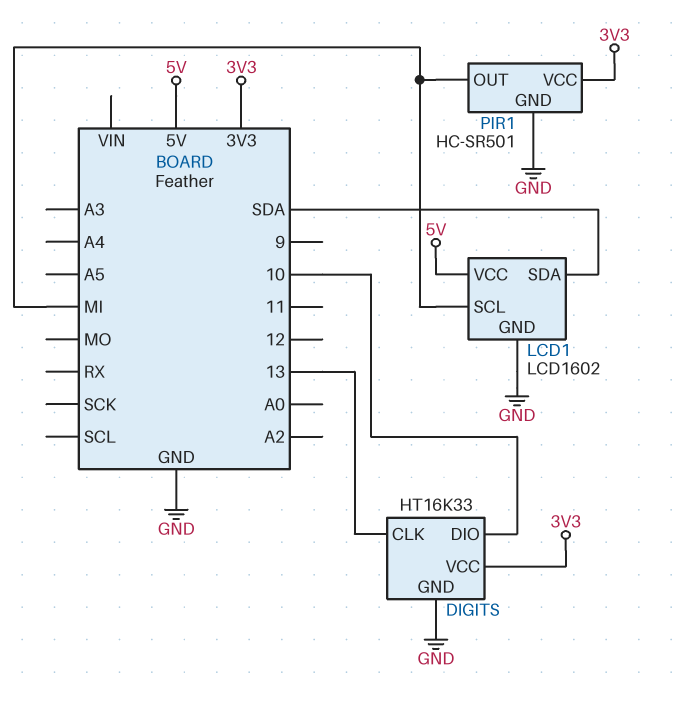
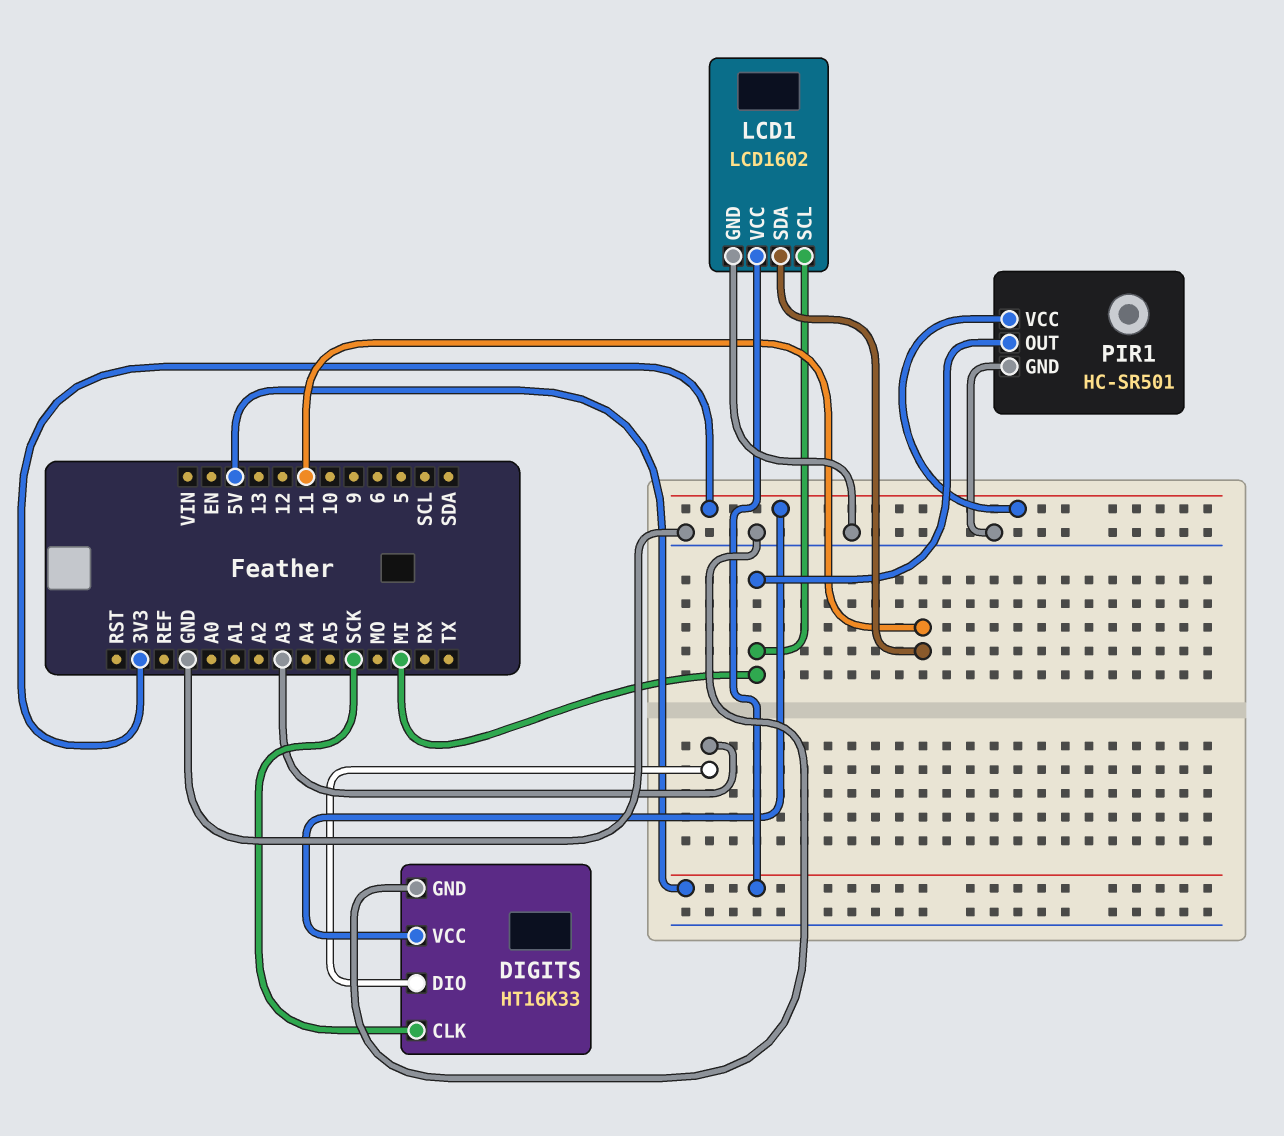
DIGITS pin CLK: 13 -> SCK
DIGITS pin DIO: 10 -> A3
LCD1 pin SDA: SDA -> 11

